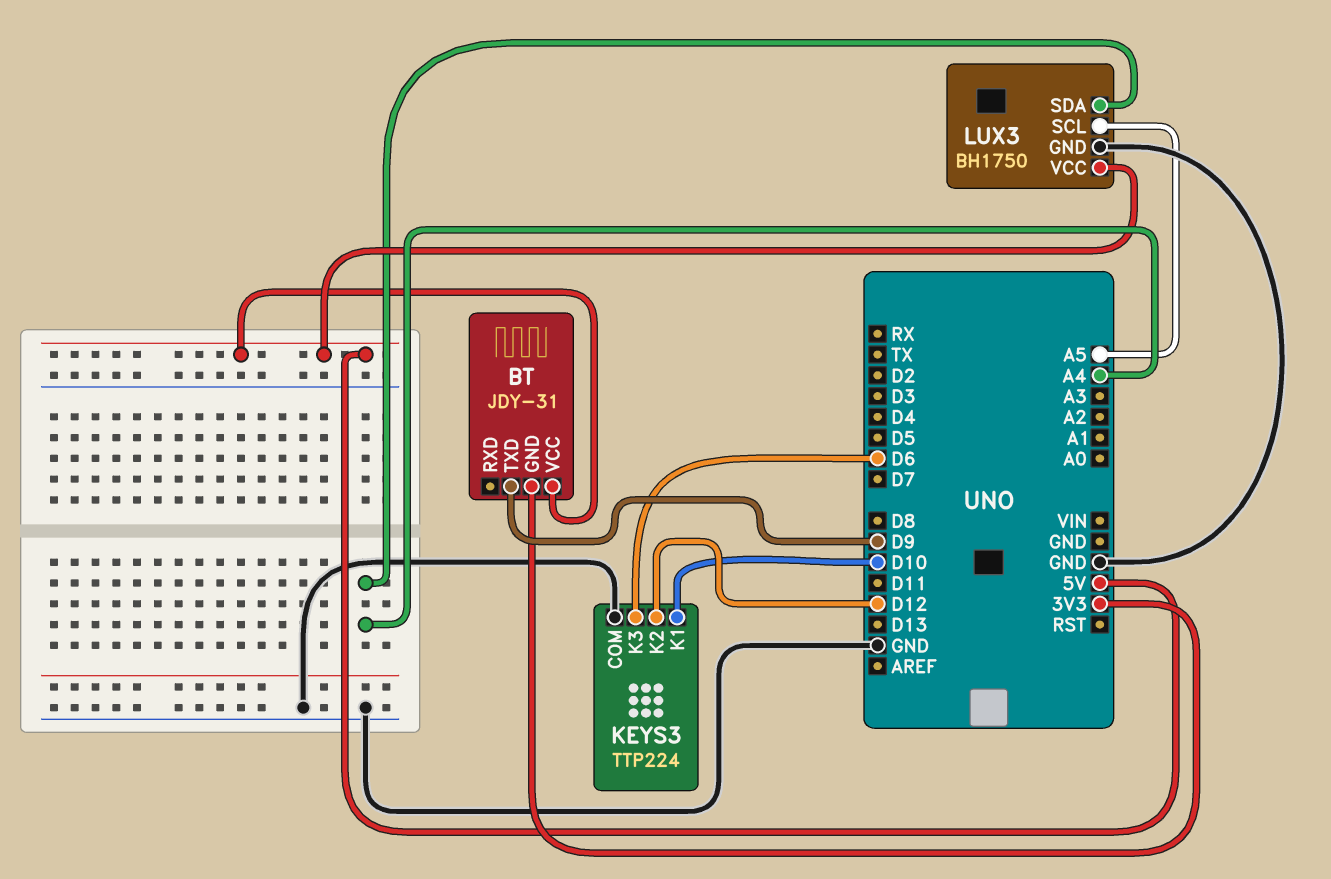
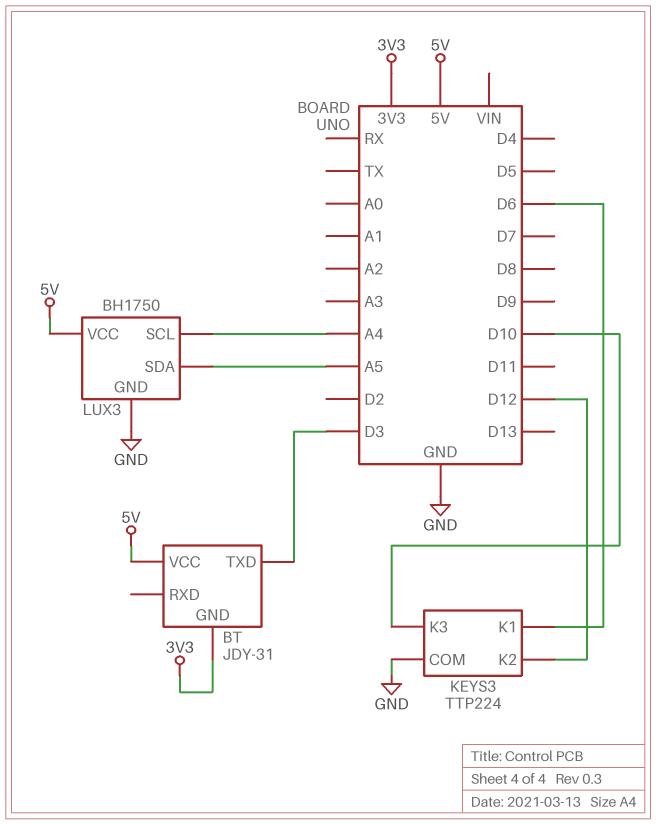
BT pin TXD: D9 -> D3
KEYS3 pin K1: D10 -> D6
KEYS3 pin K3: D6 -> D10
LUX3 pin SCL: A5 -> A4
LUX3 pin SDA: A4 -> A5

